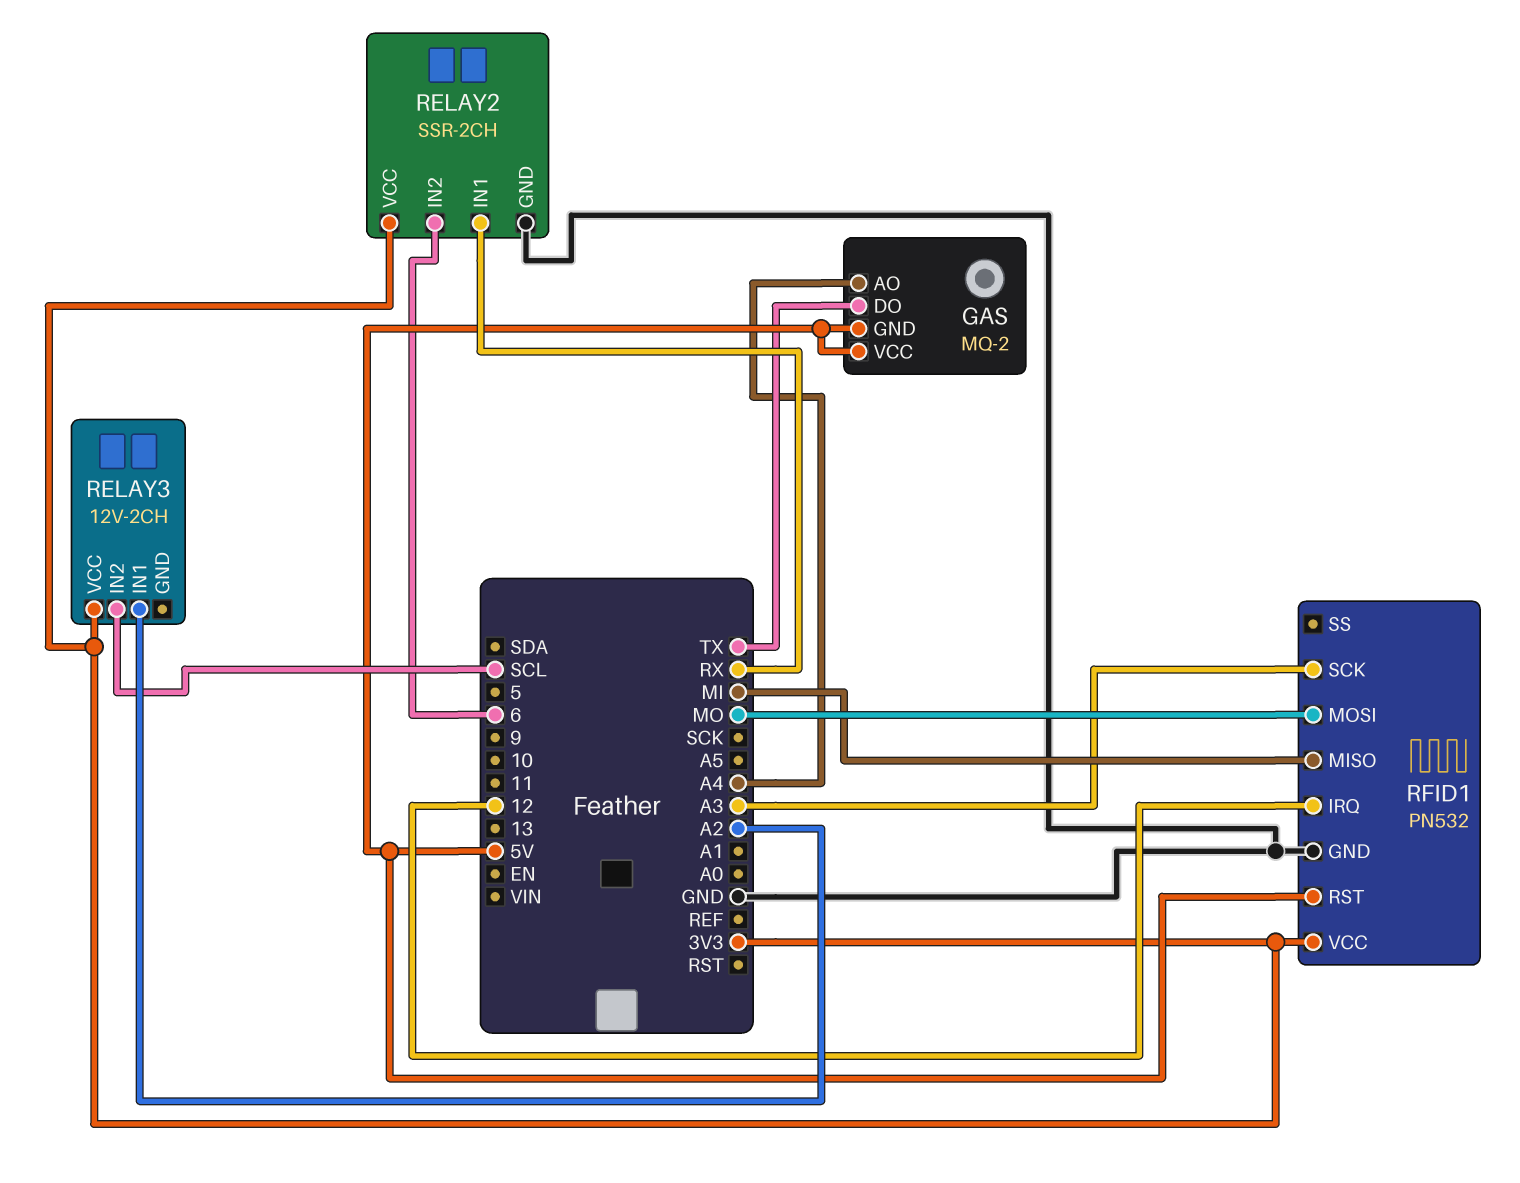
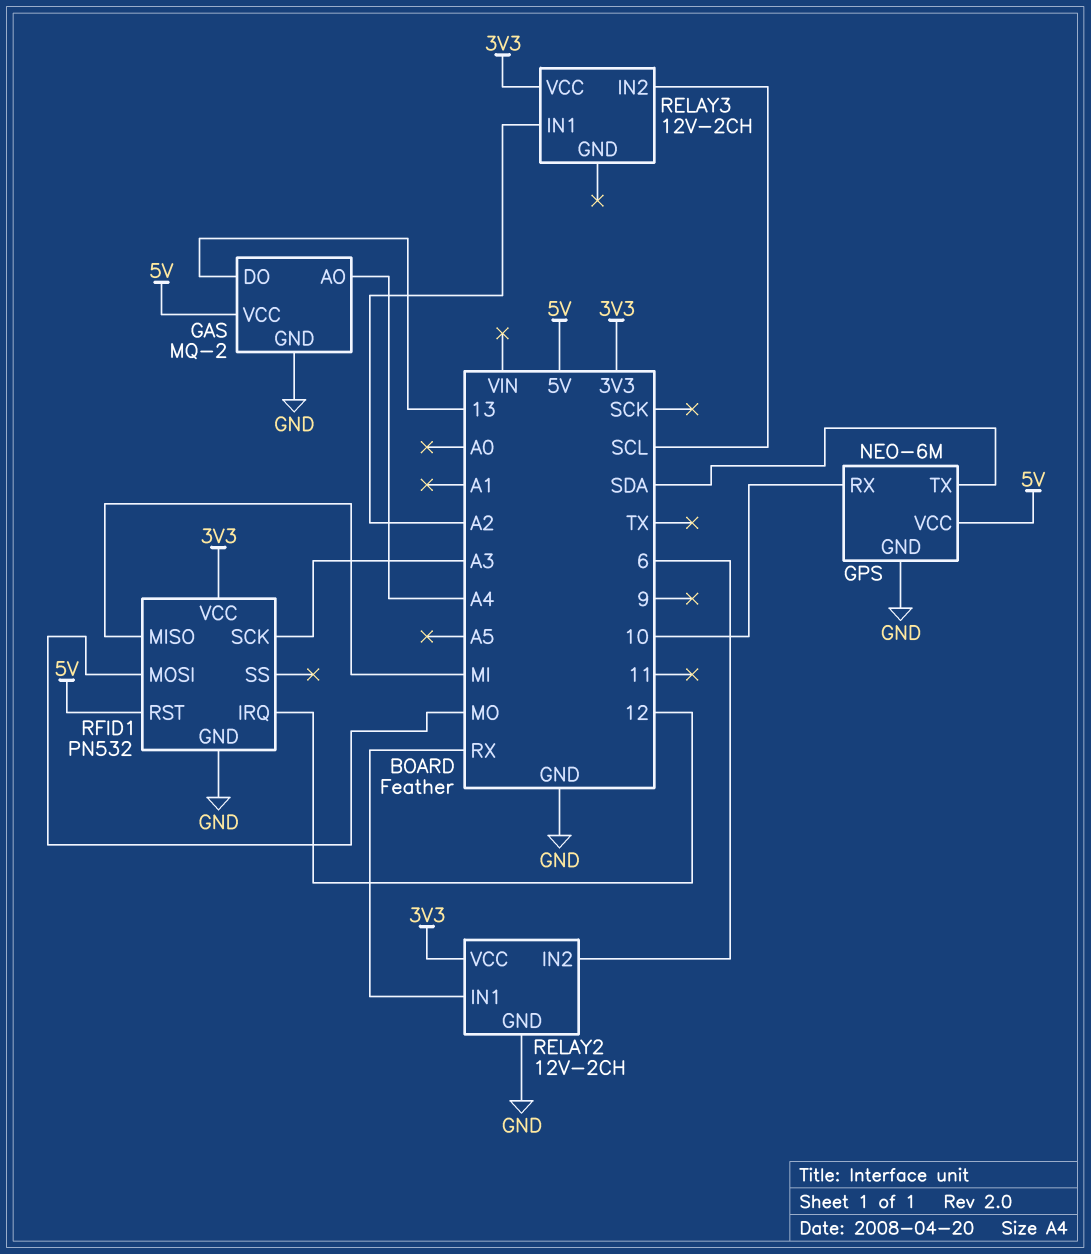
GAS pin DO: TX -> 13
GAS pin GND: 5V -> GND
GPS: none -> NEO-6M
GPS pin GND: none -> GND
GPS pin RX: none -> 10
GPS pin TX: none -> SDA
GPS pin VCC: none -> 5V
RELAY2: SSR-2CH -> 12V-2CH

